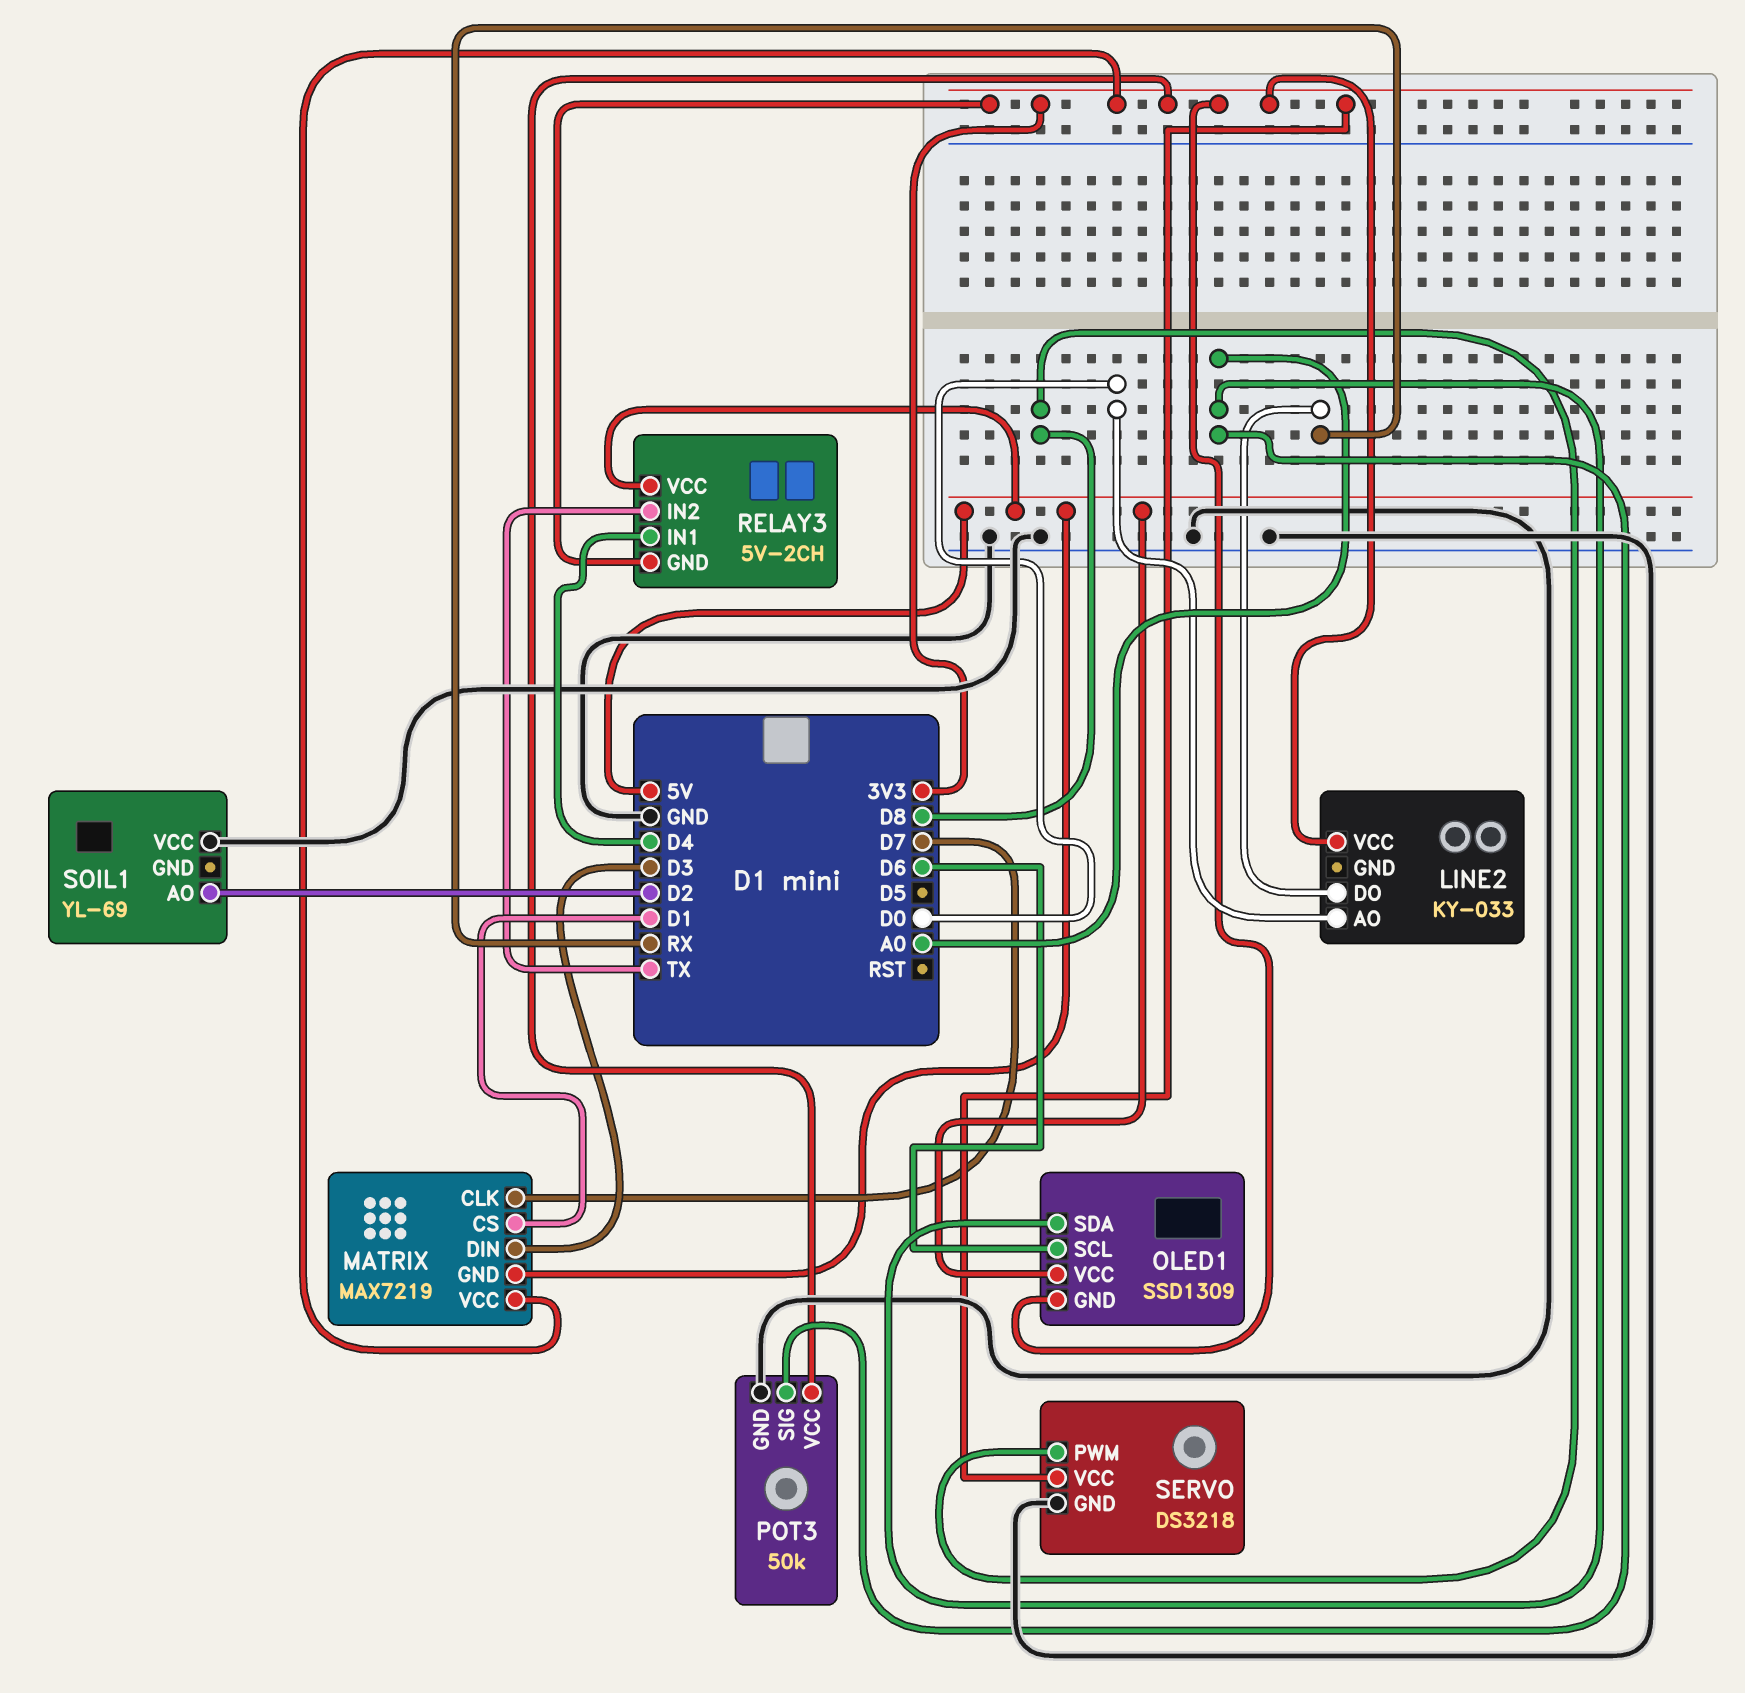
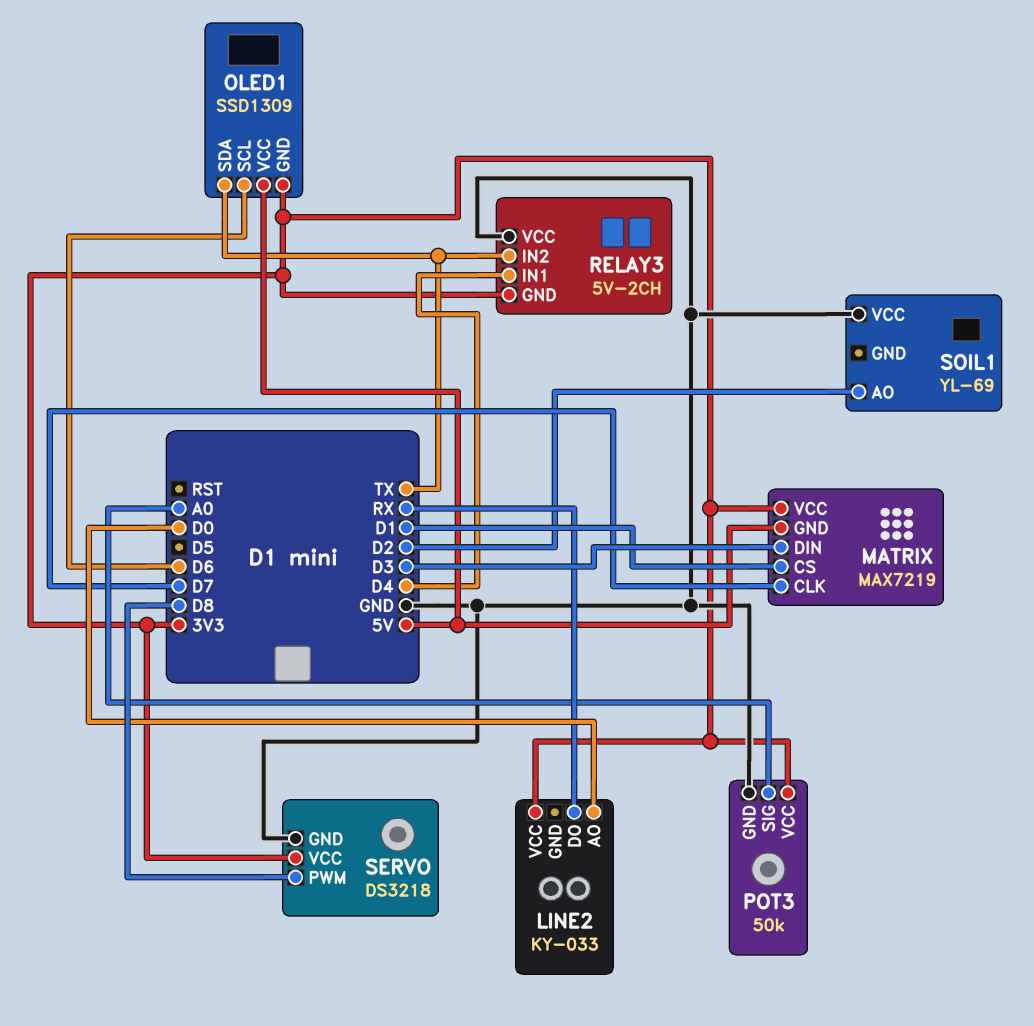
OLED1 pin SDA: A0 -> TX
RELAY3 pin VCC: 5V -> GND

